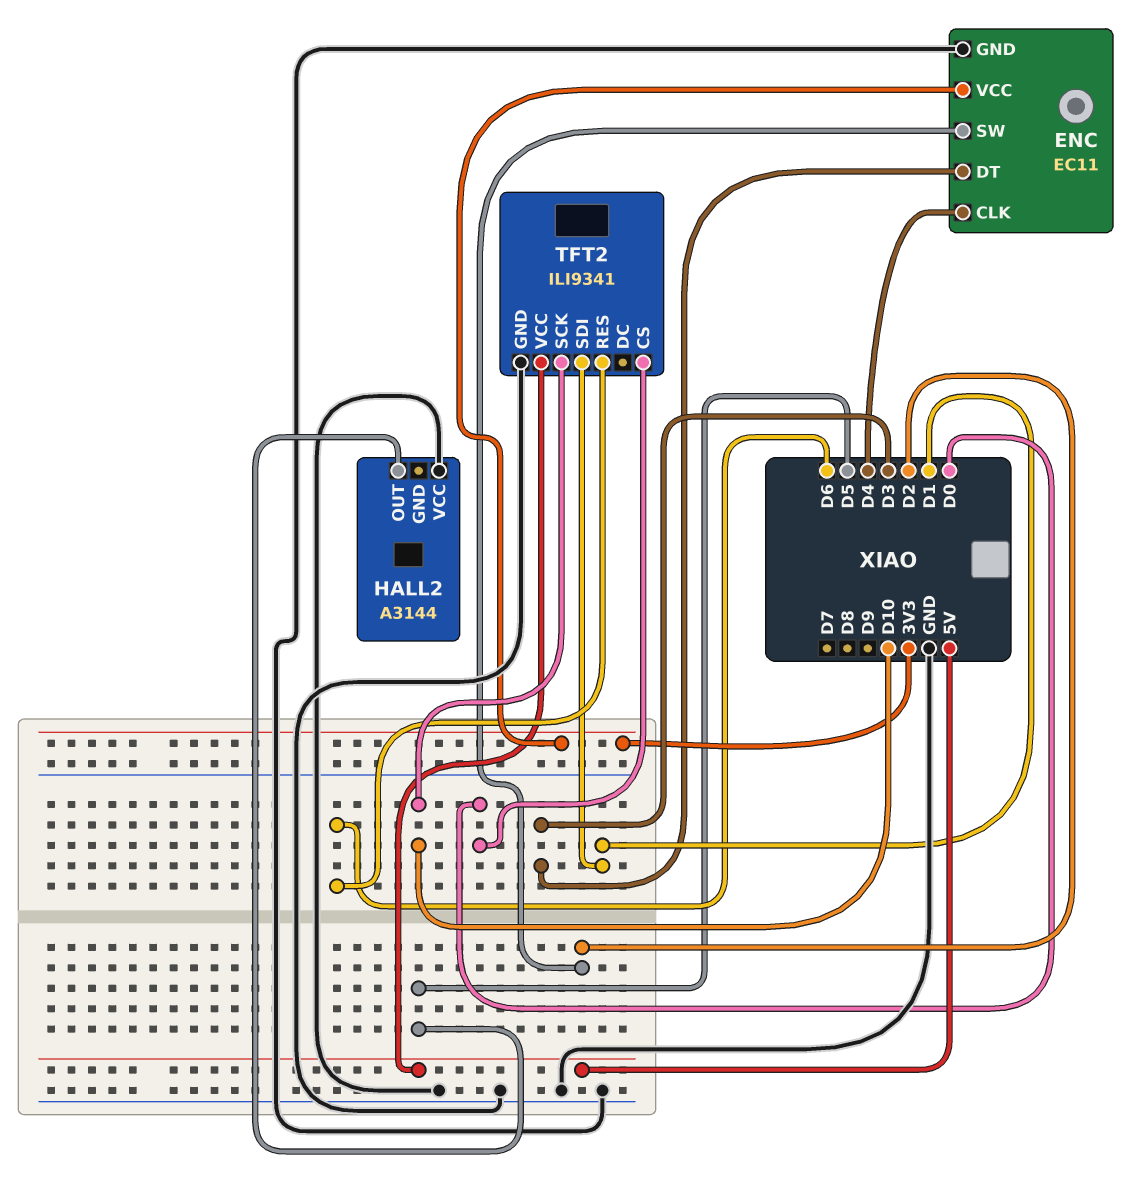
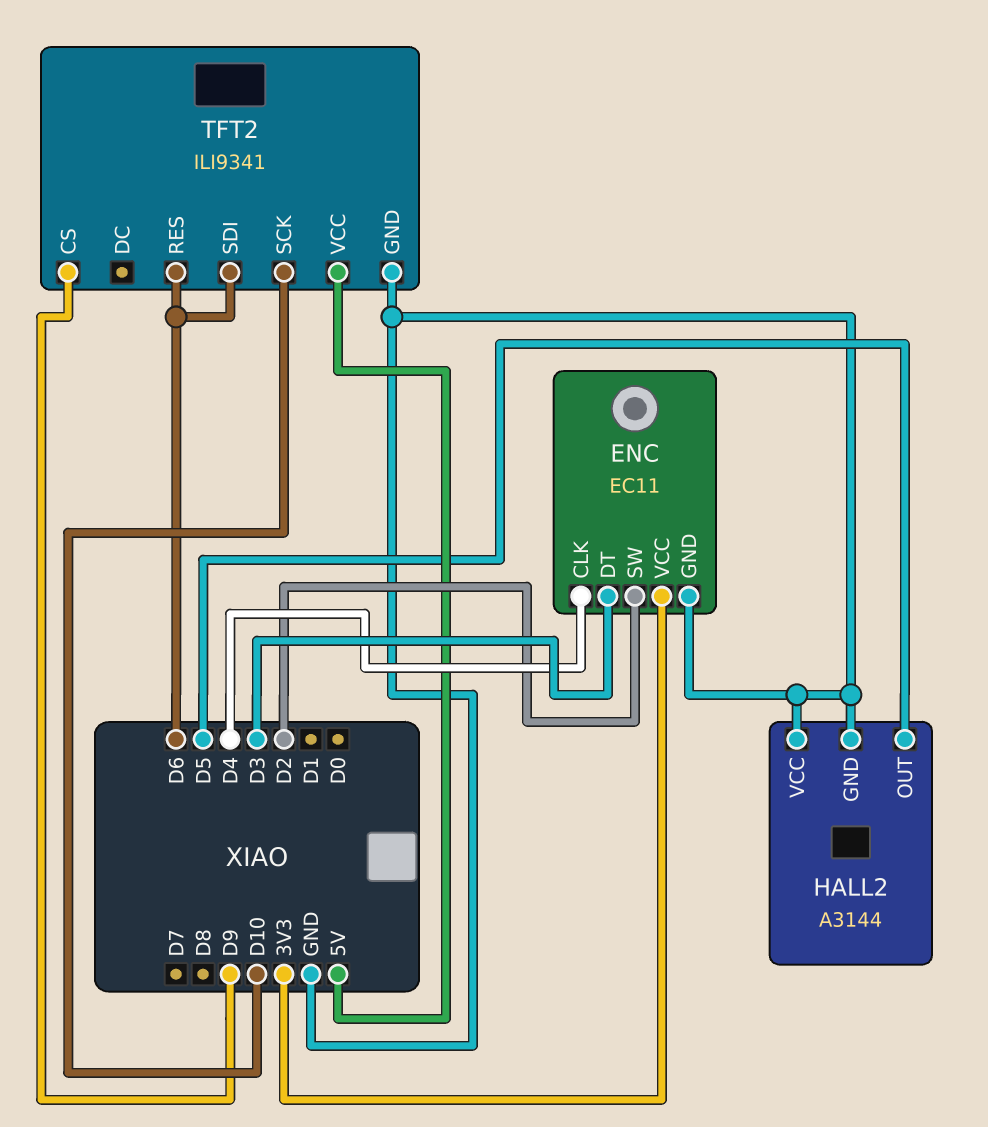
HALL2 pin GND: none -> GND
TFT2 pin CS: D0 -> D9
TFT2 pin SDI: D1 -> D6

